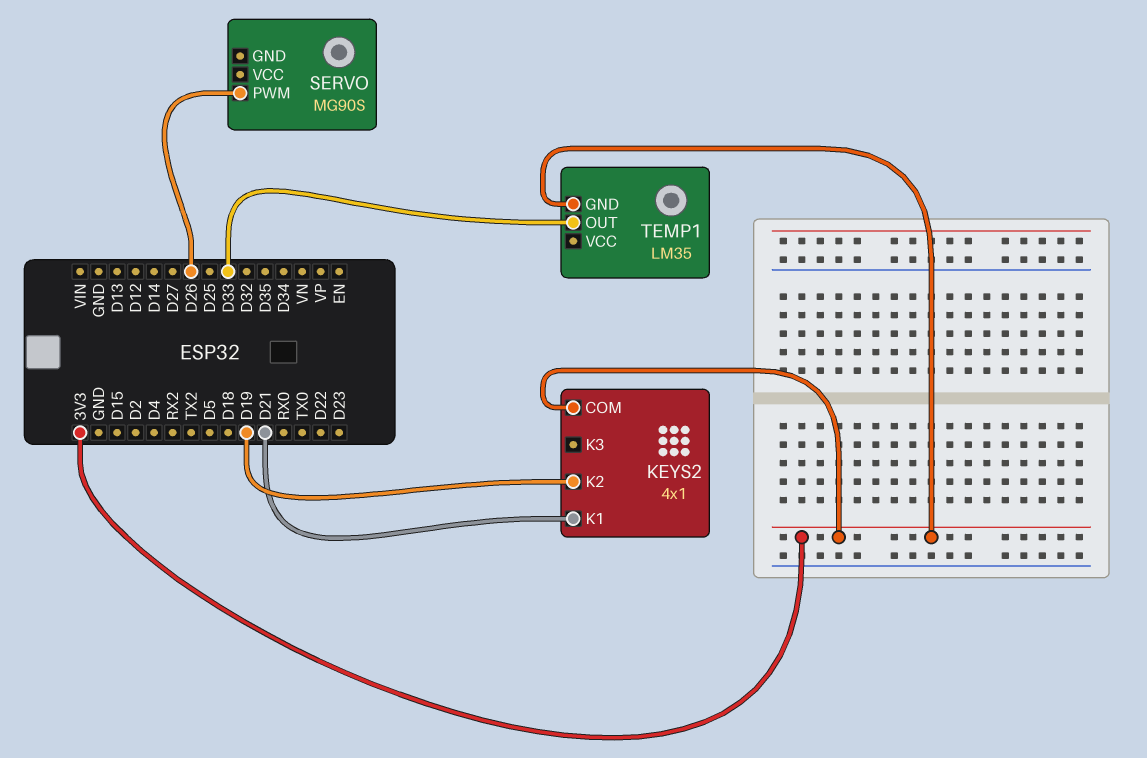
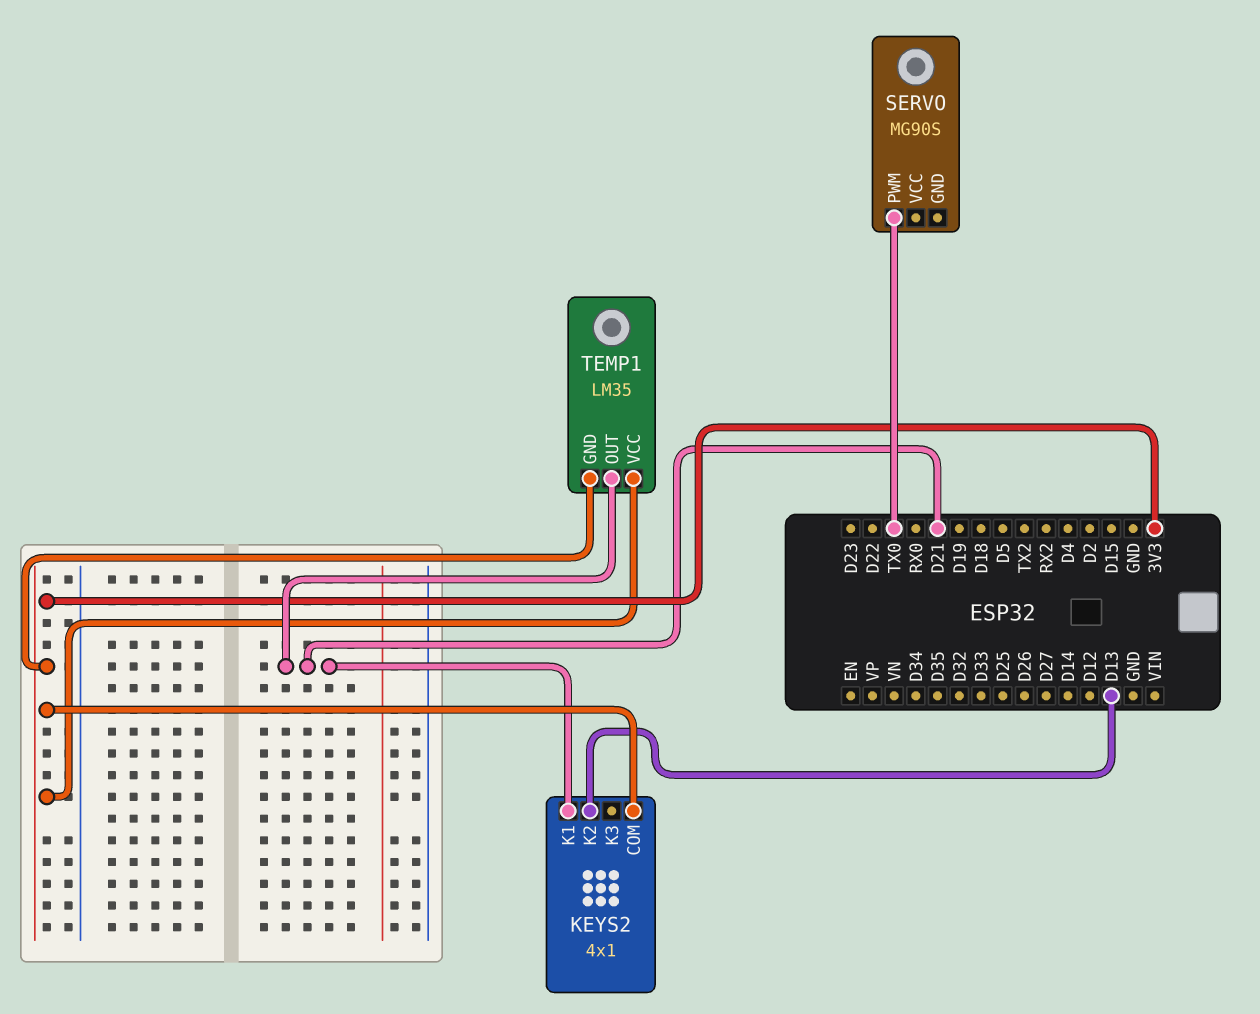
KEYS2 pin K2: D19 -> D13
SERVO pin PWM: D26 -> TX0
TEMP1 pin OUT: D33 -> D21
TEMP1 pin VCC: none -> 3V3

